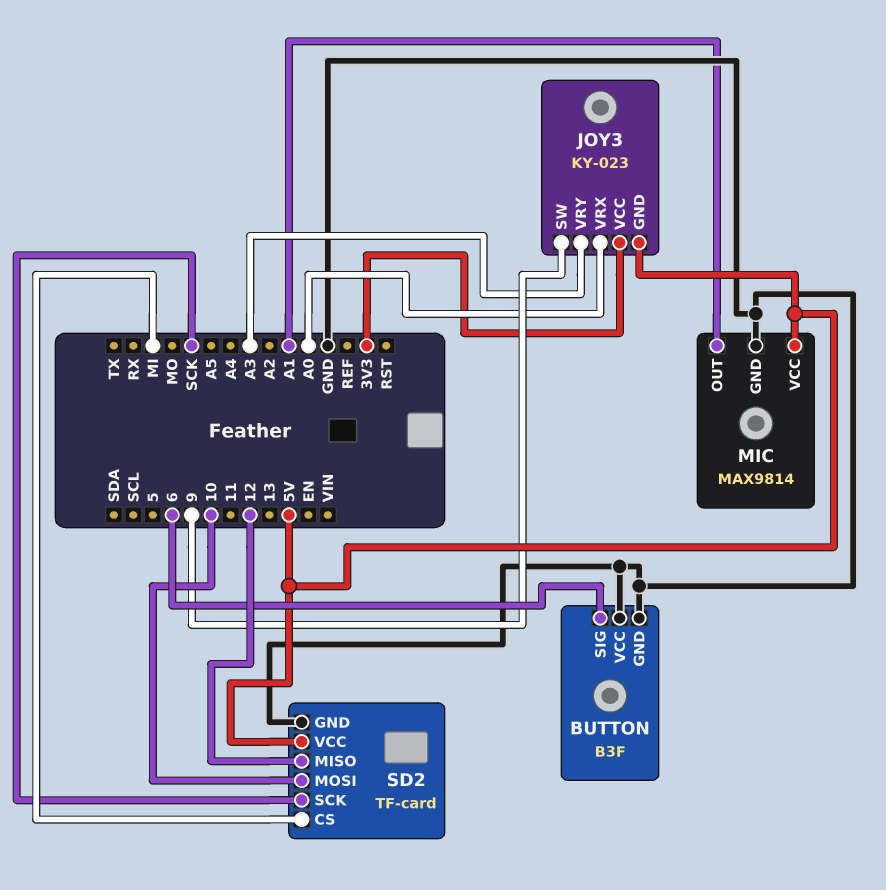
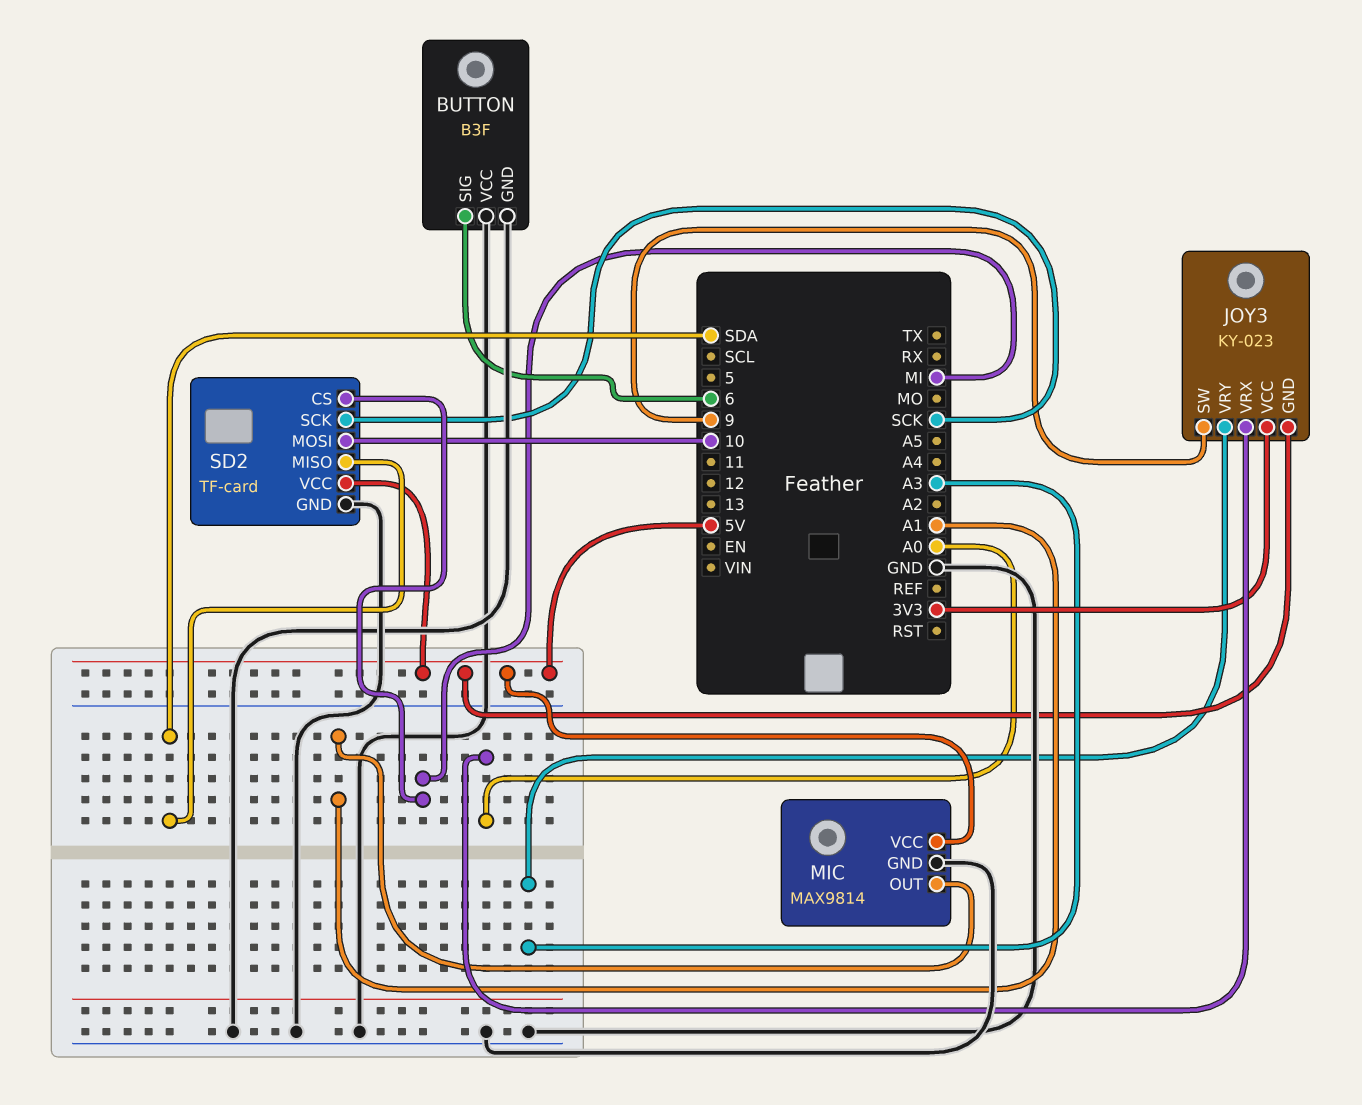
SD2 pin MISO: 12 -> SDA

